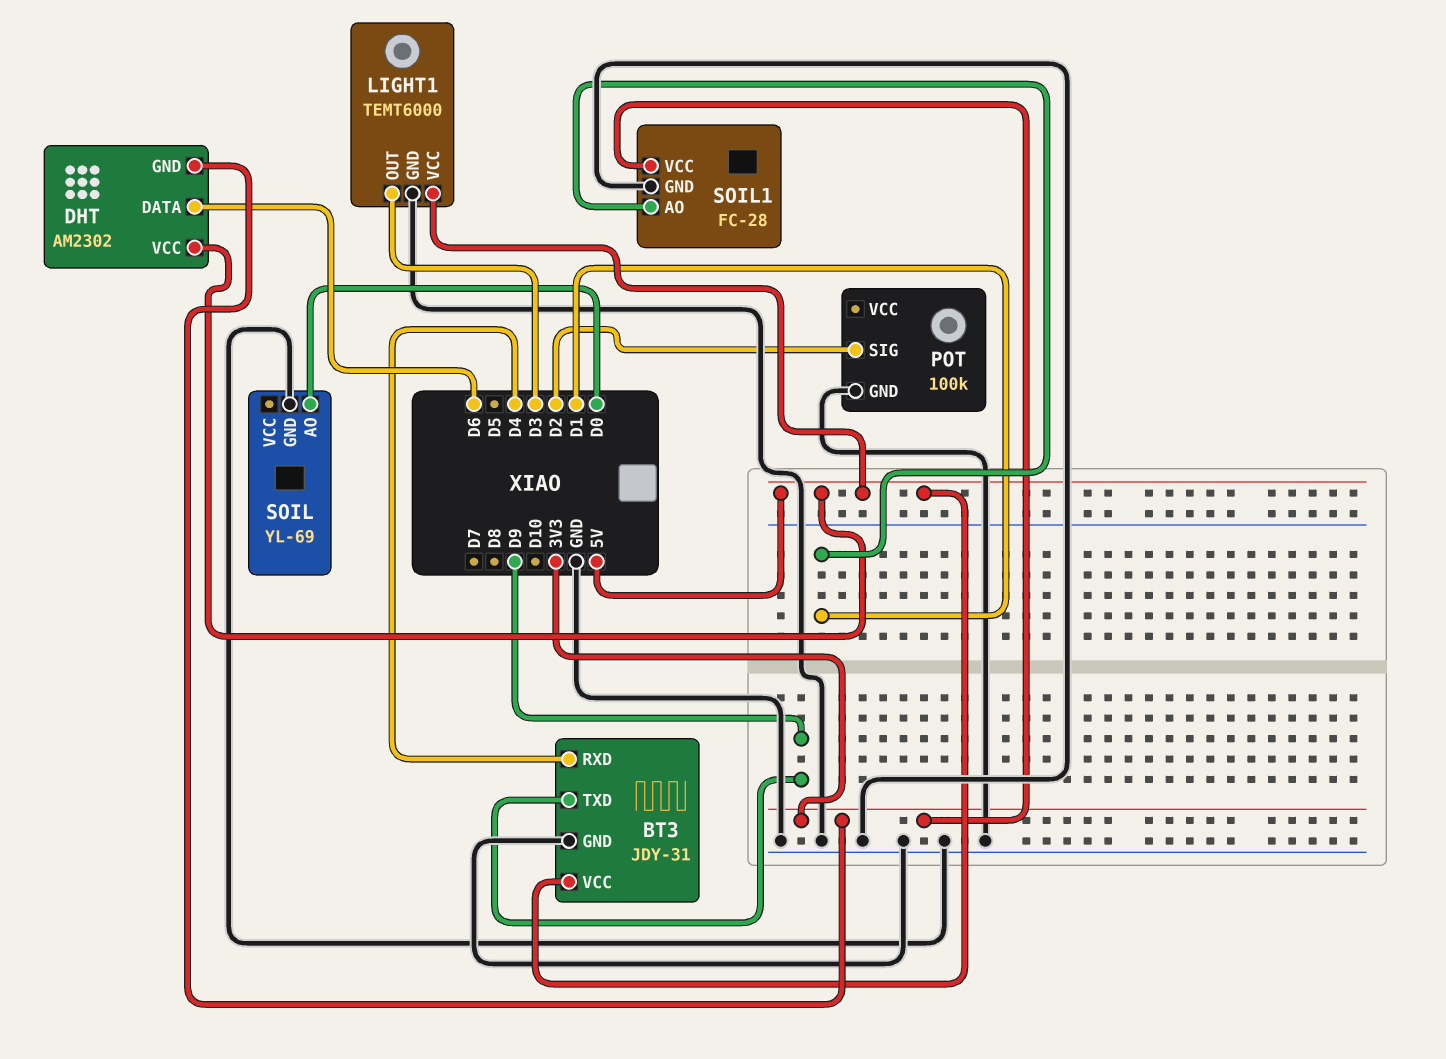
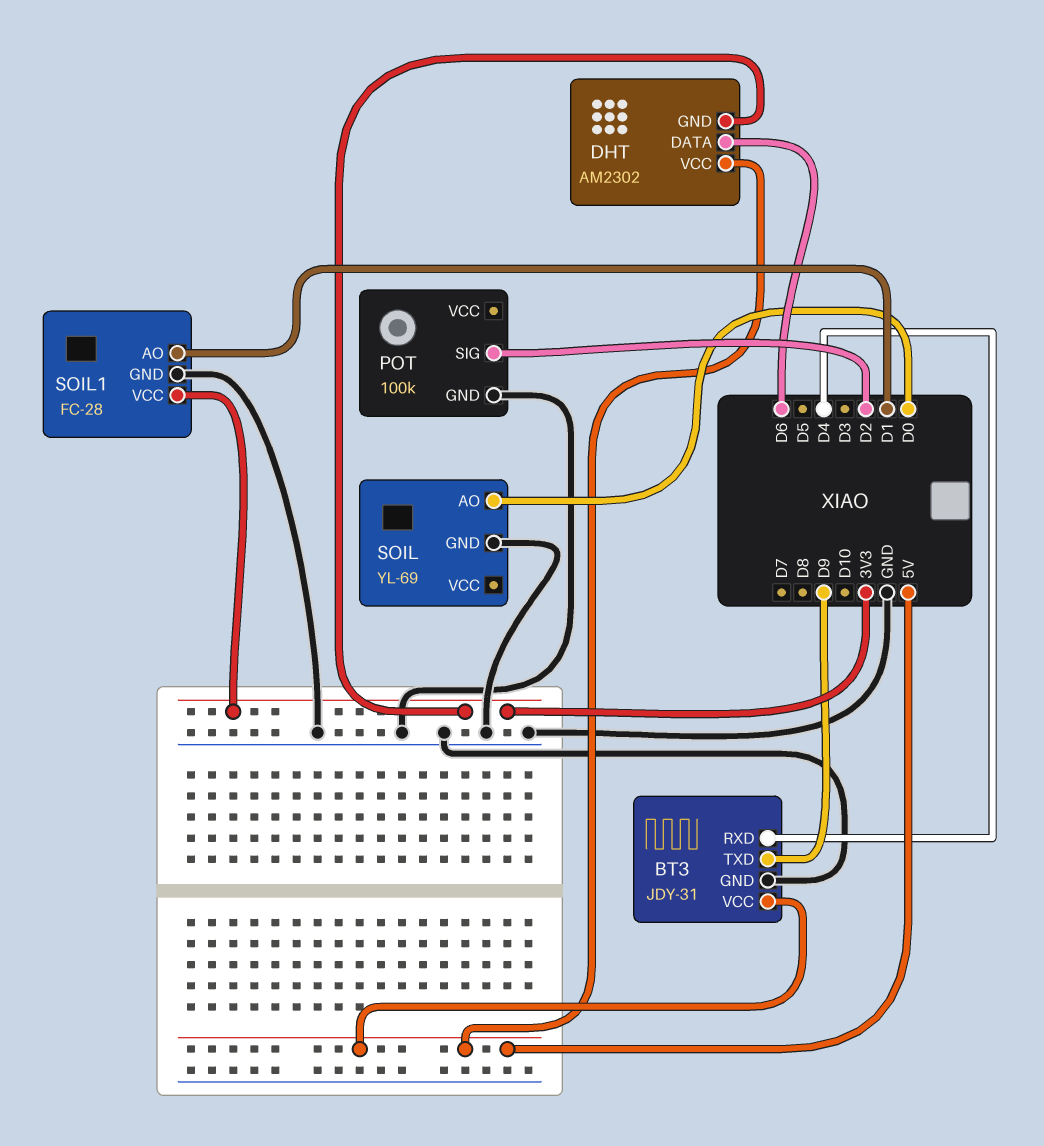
LIGHT1: TEMT6000 -> none
LIGHT1 pin GND: GND -> none
LIGHT1 pin OUT: D3 -> none
LIGHT1 pin VCC: 5V -> none

